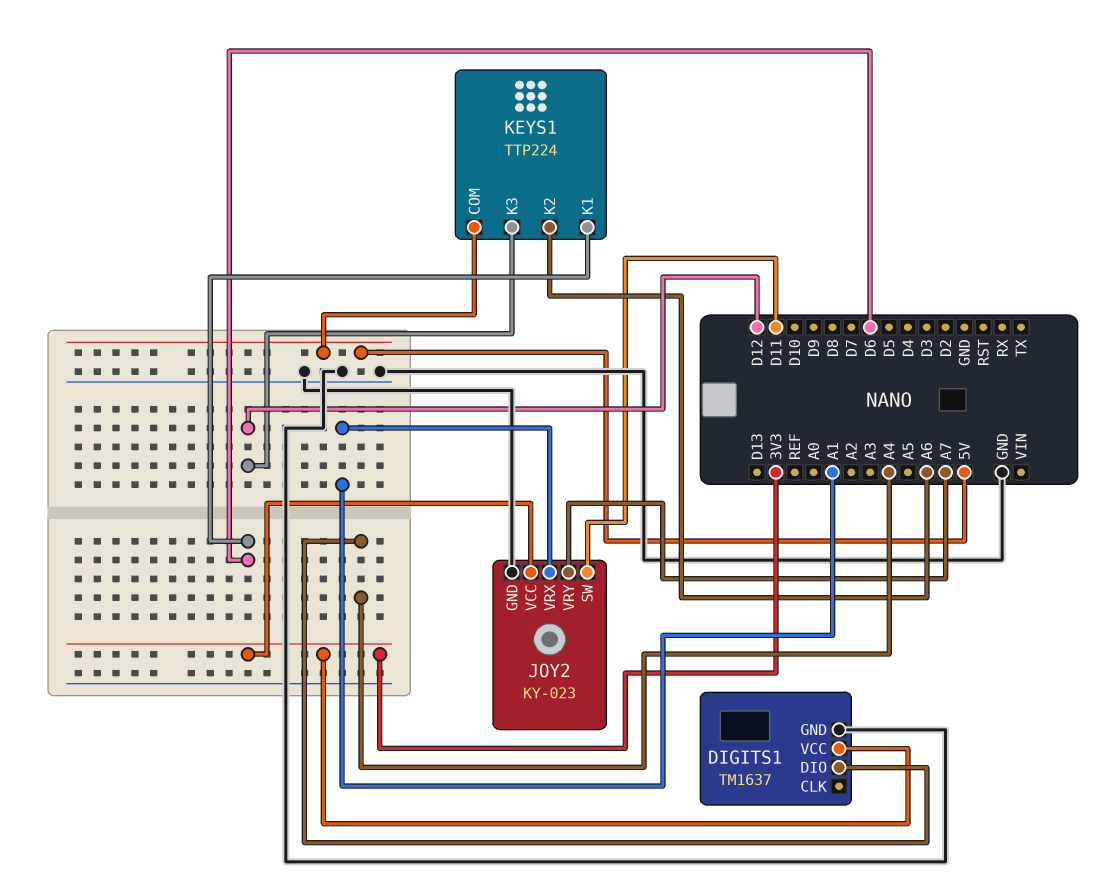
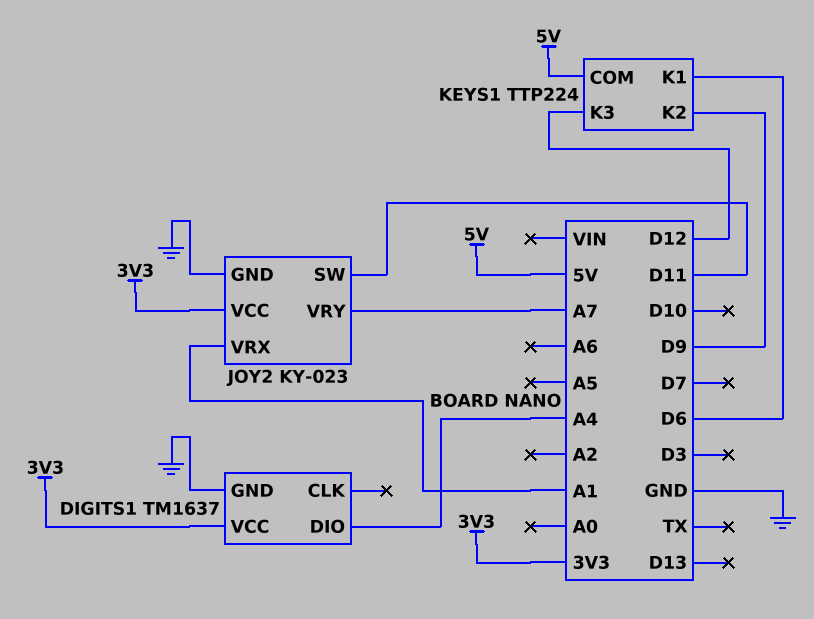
KEYS1 pin K2: A6 -> D9

